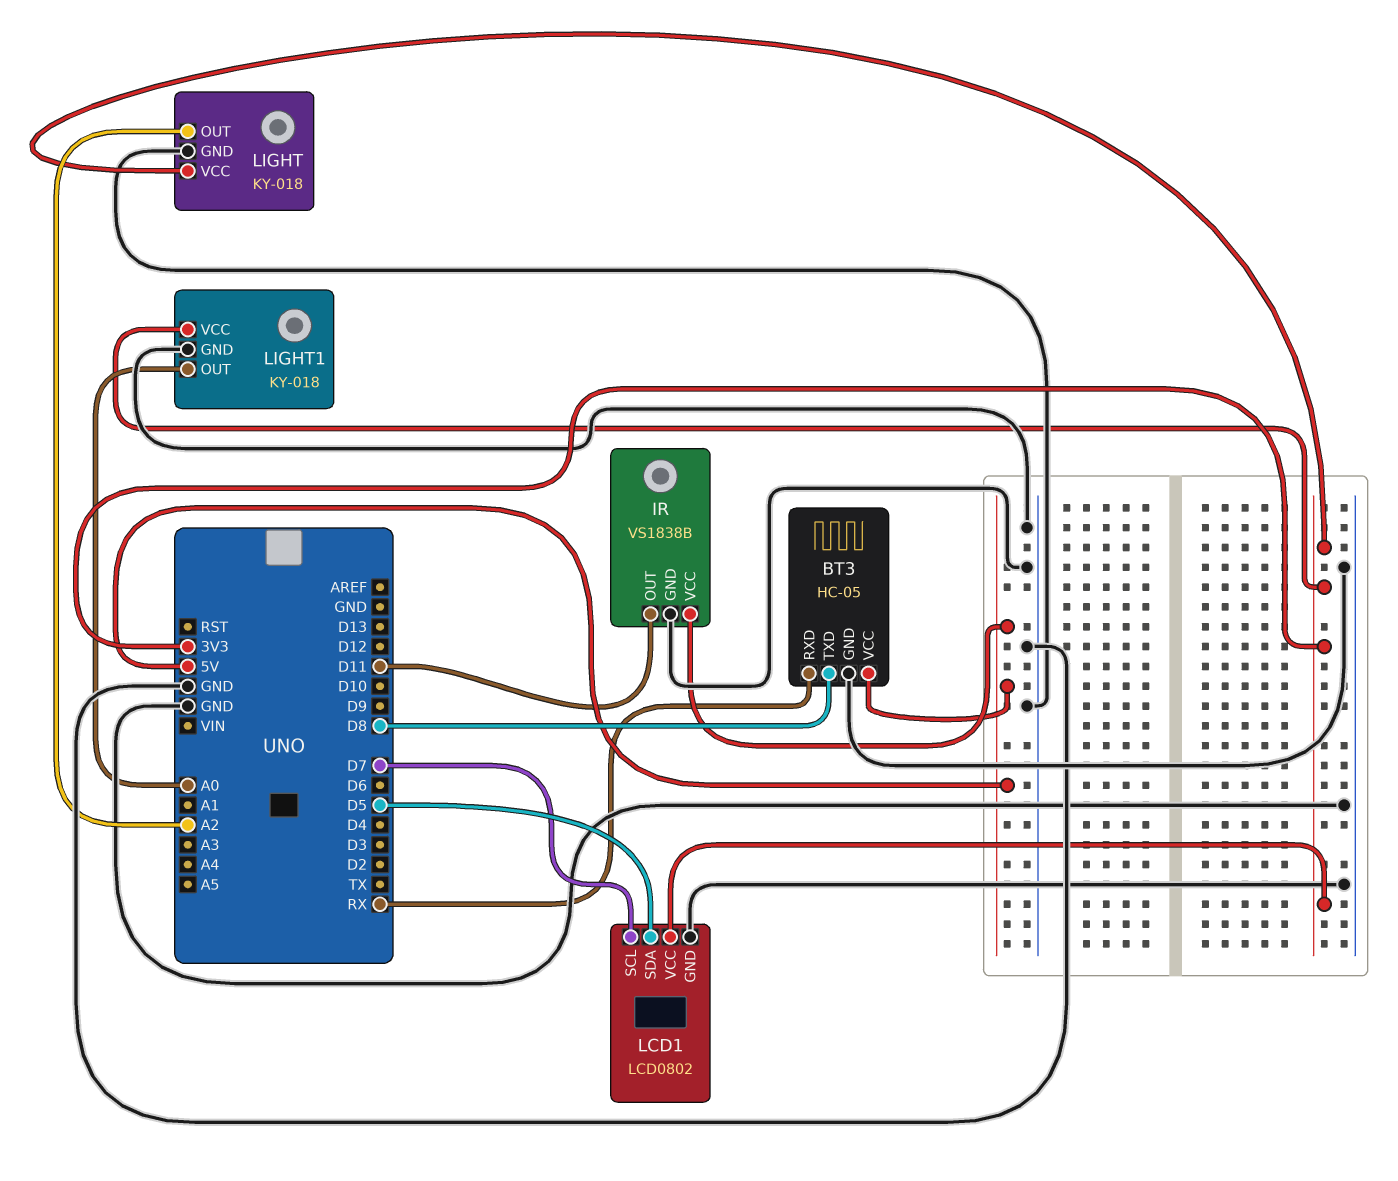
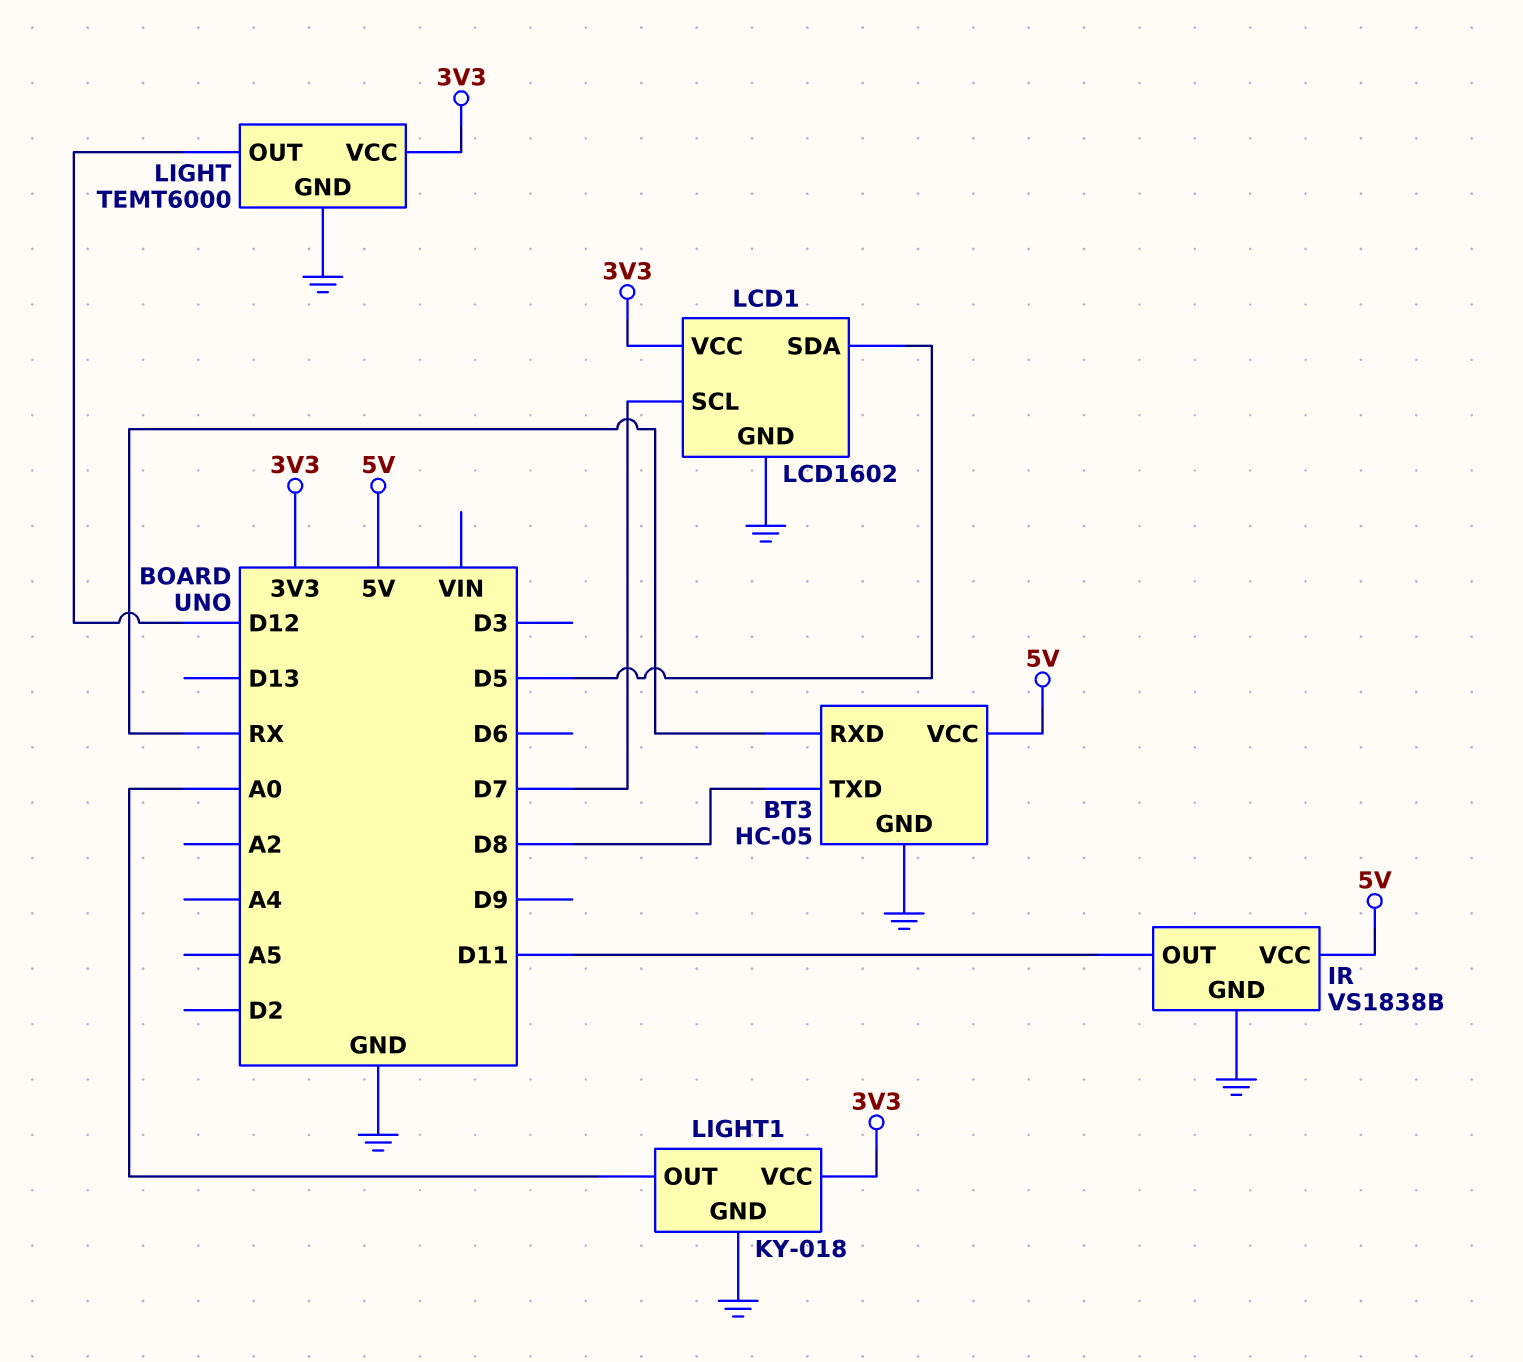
LCD1: LCD0802 -> LCD1602
LIGHT: KY-018 -> TEMT6000
LIGHT pin OUT: A2 -> D12

